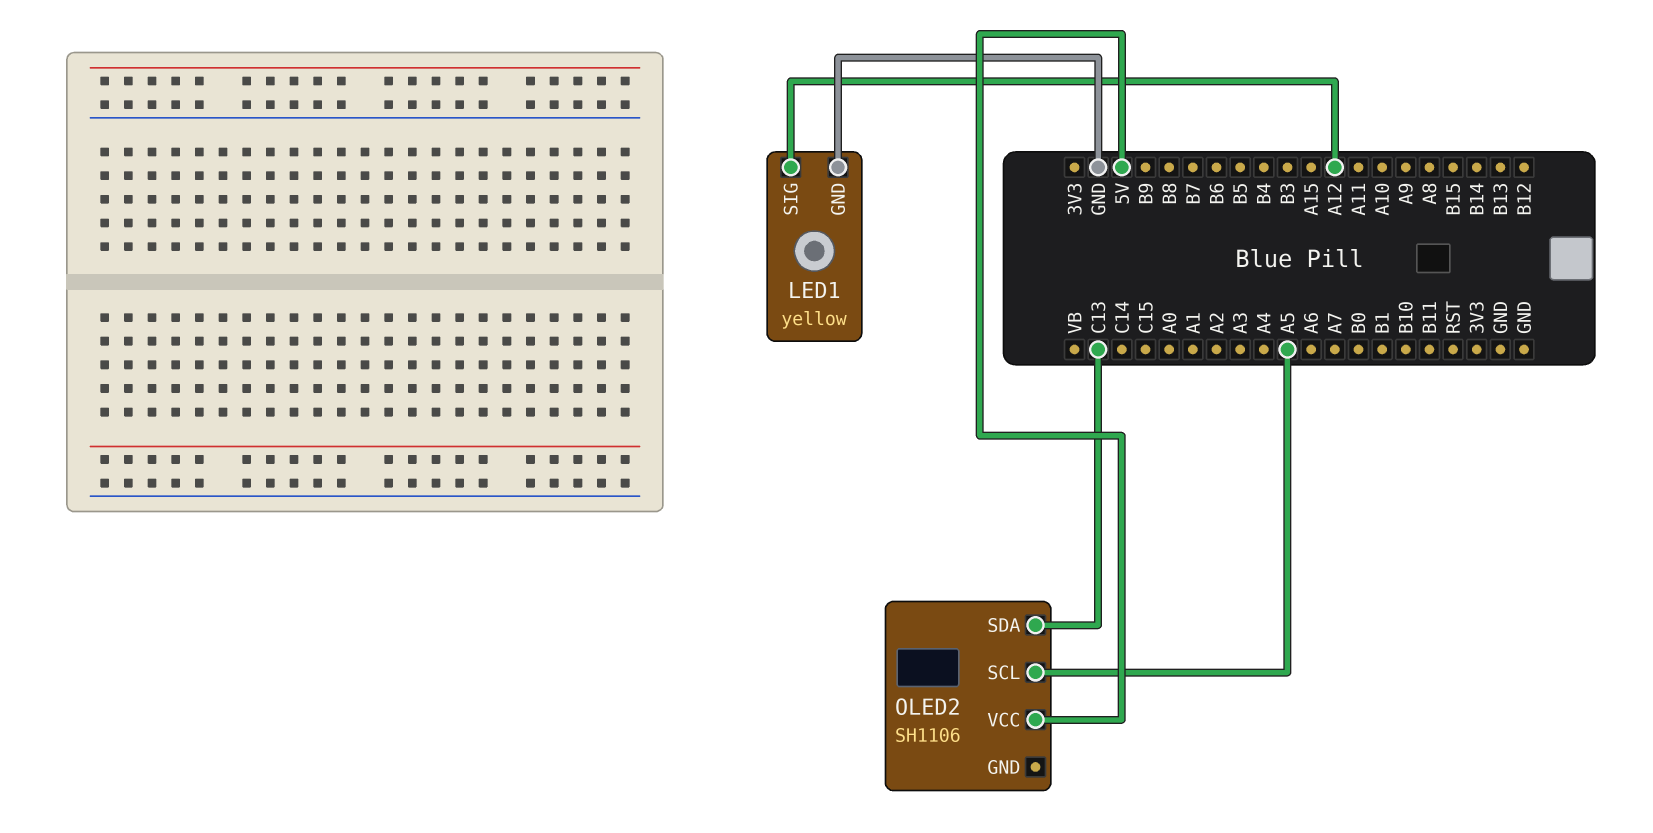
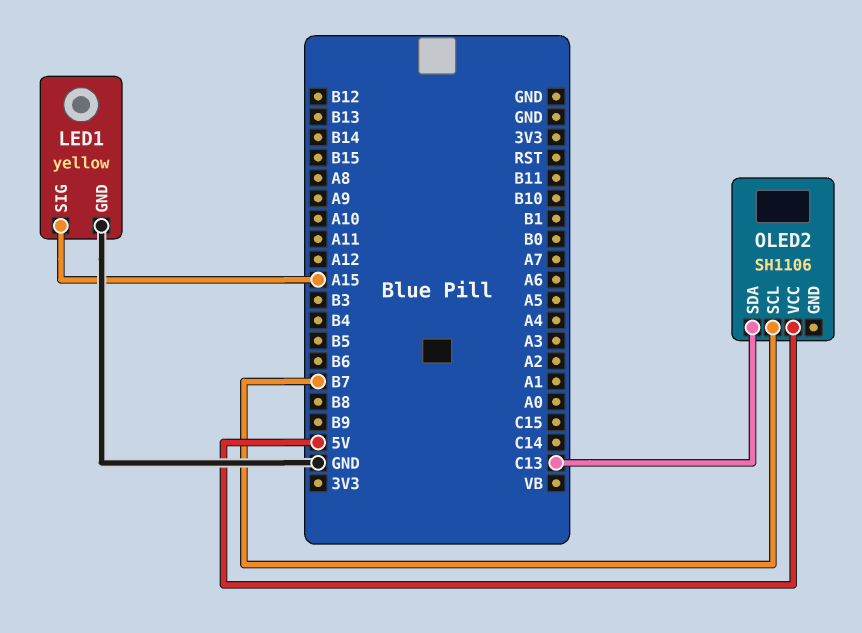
LED1 pin SIG: A12 -> A15
OLED2 pin SCL: A5 -> B7

